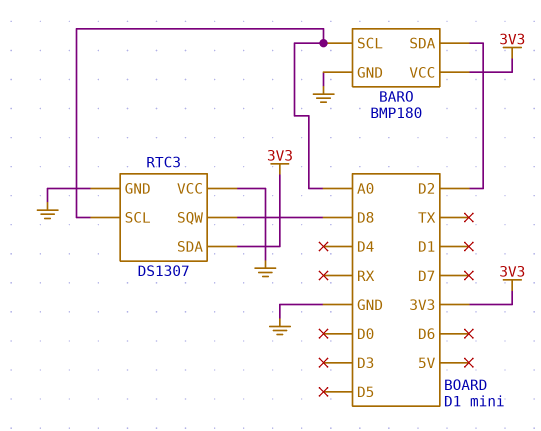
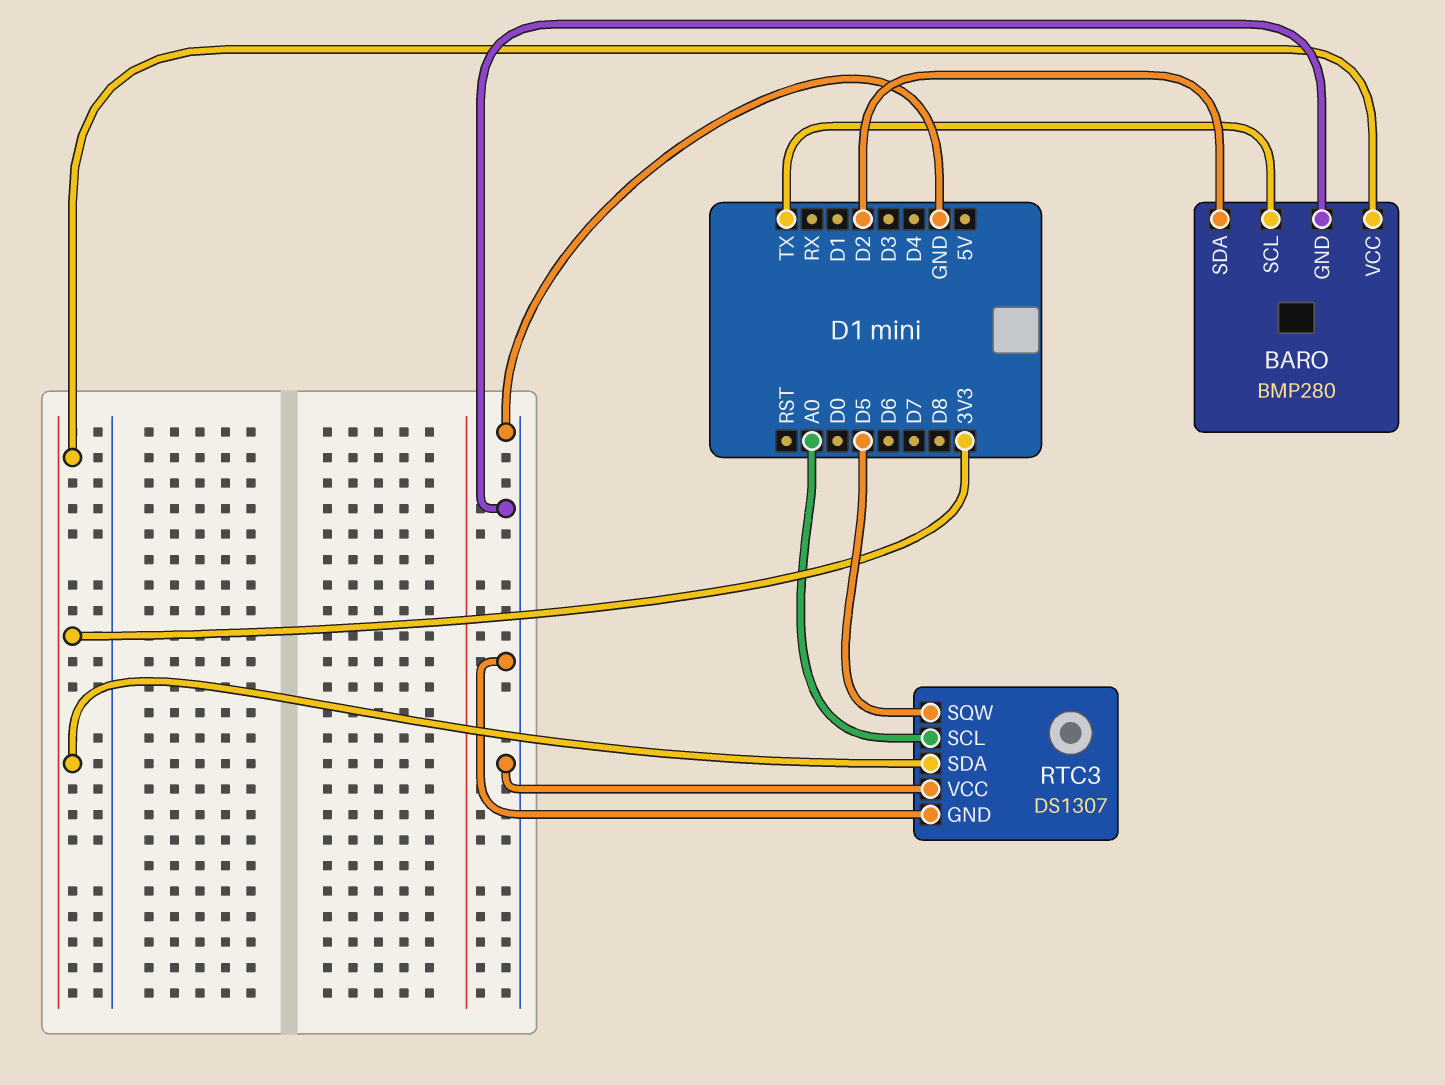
BARO: BMP180 -> BMP280
BARO pin SCL: A0 -> TX
RTC3 pin SQW: D8 -> D5

